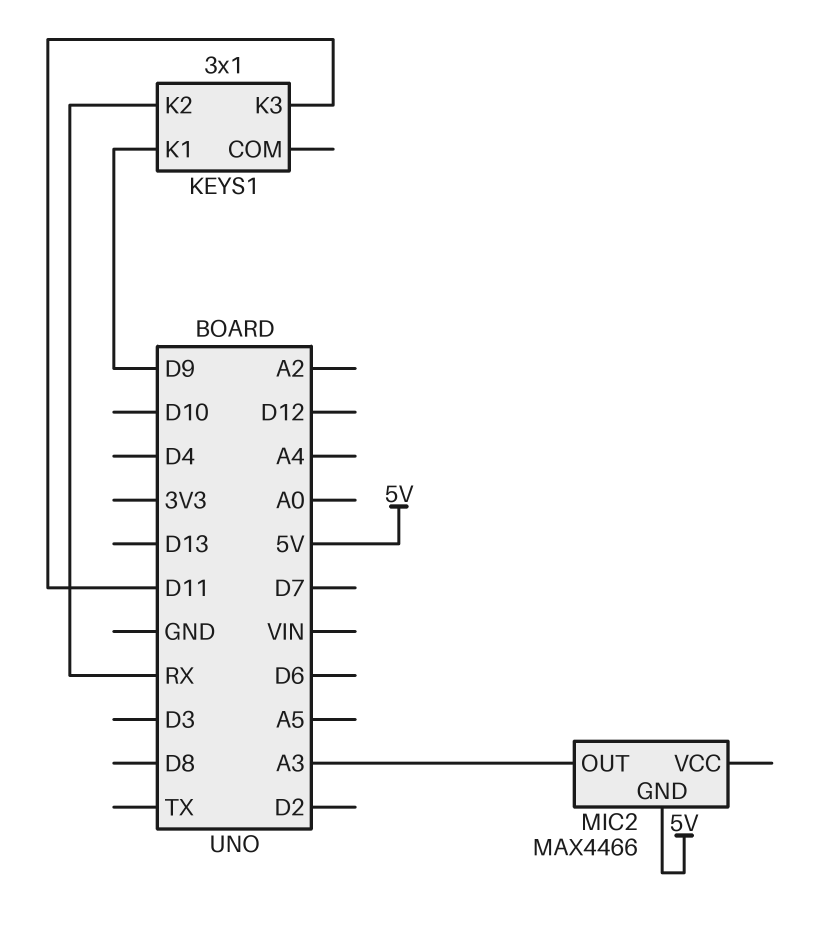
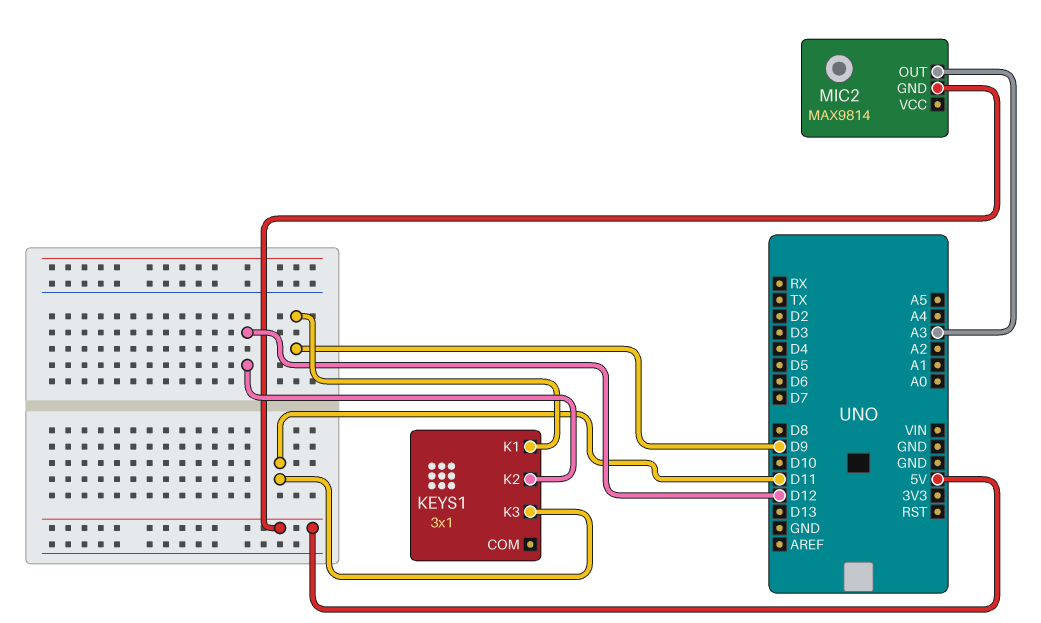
KEYS1 pin K2: RX -> D12
MIC2: MAX4466 -> MAX9814

